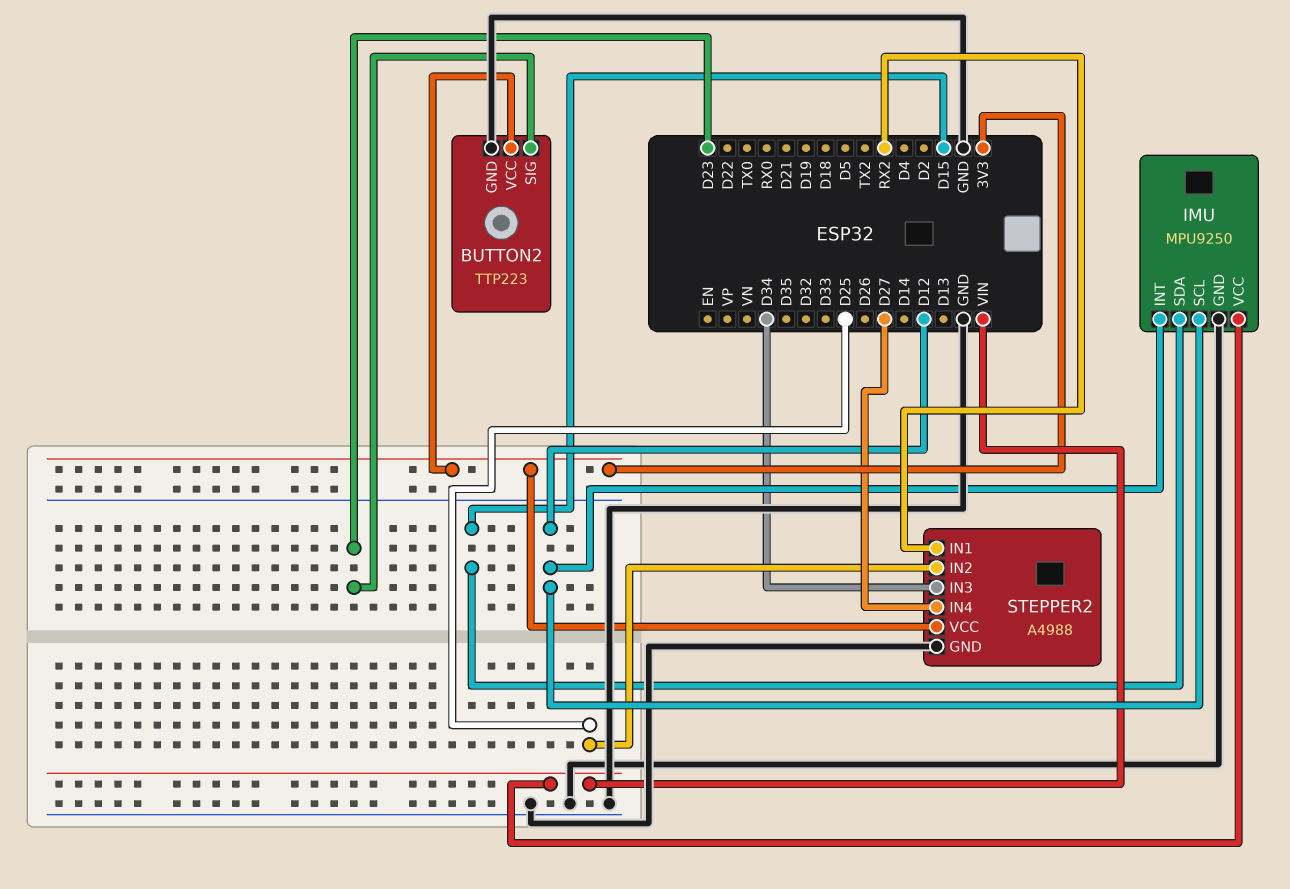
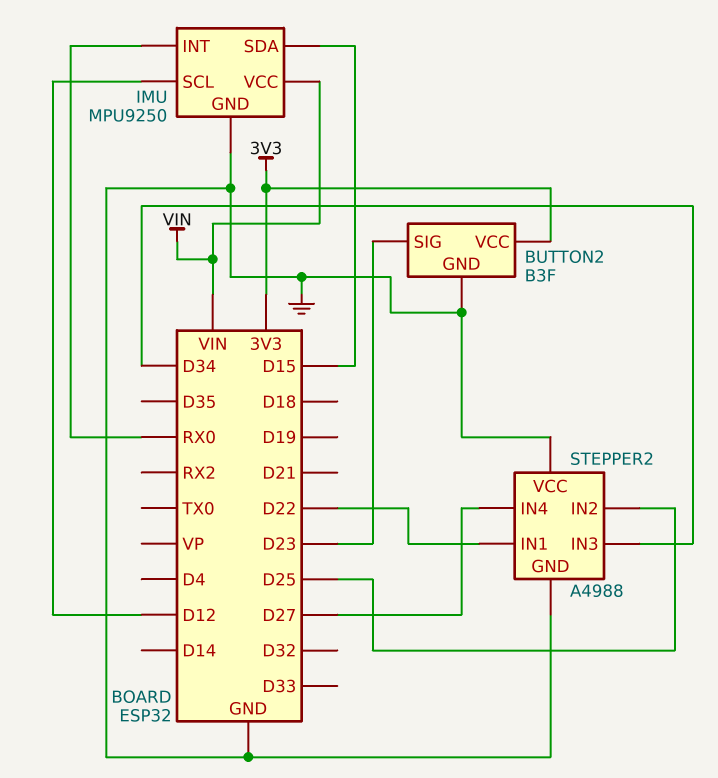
BUTTON2: TTP223 -> B3F
IMU pin INT: D12 -> RX0
STEPPER2 pin IN1: RX2 -> D22
STEPPER2 pin VCC: 3V3 -> GND

